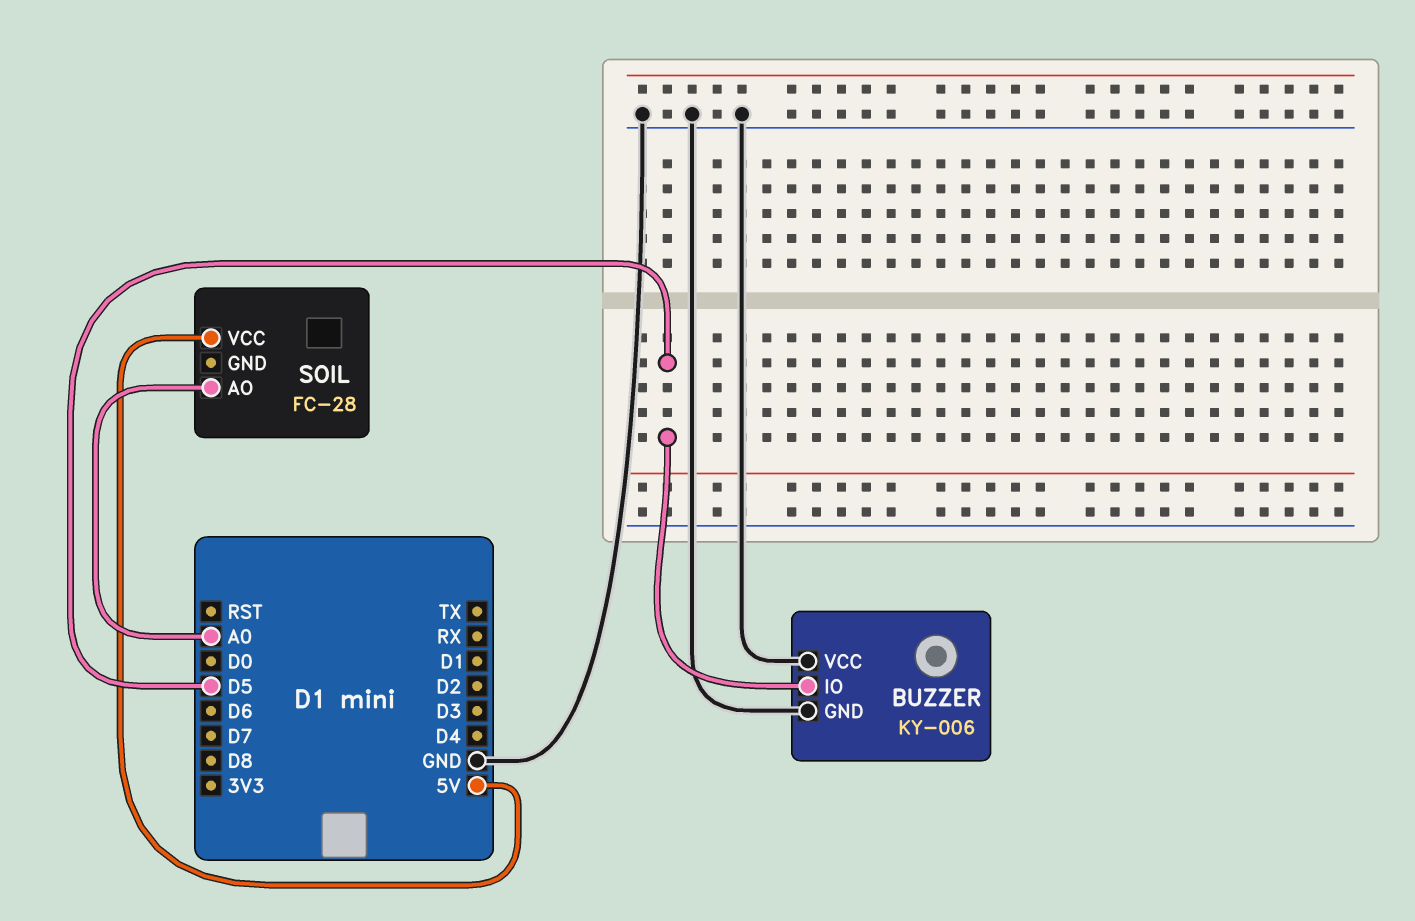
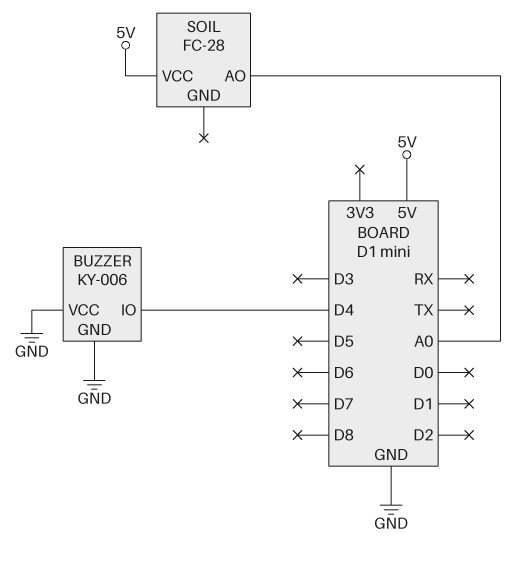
BUZZER pin IO: D5 -> D4

